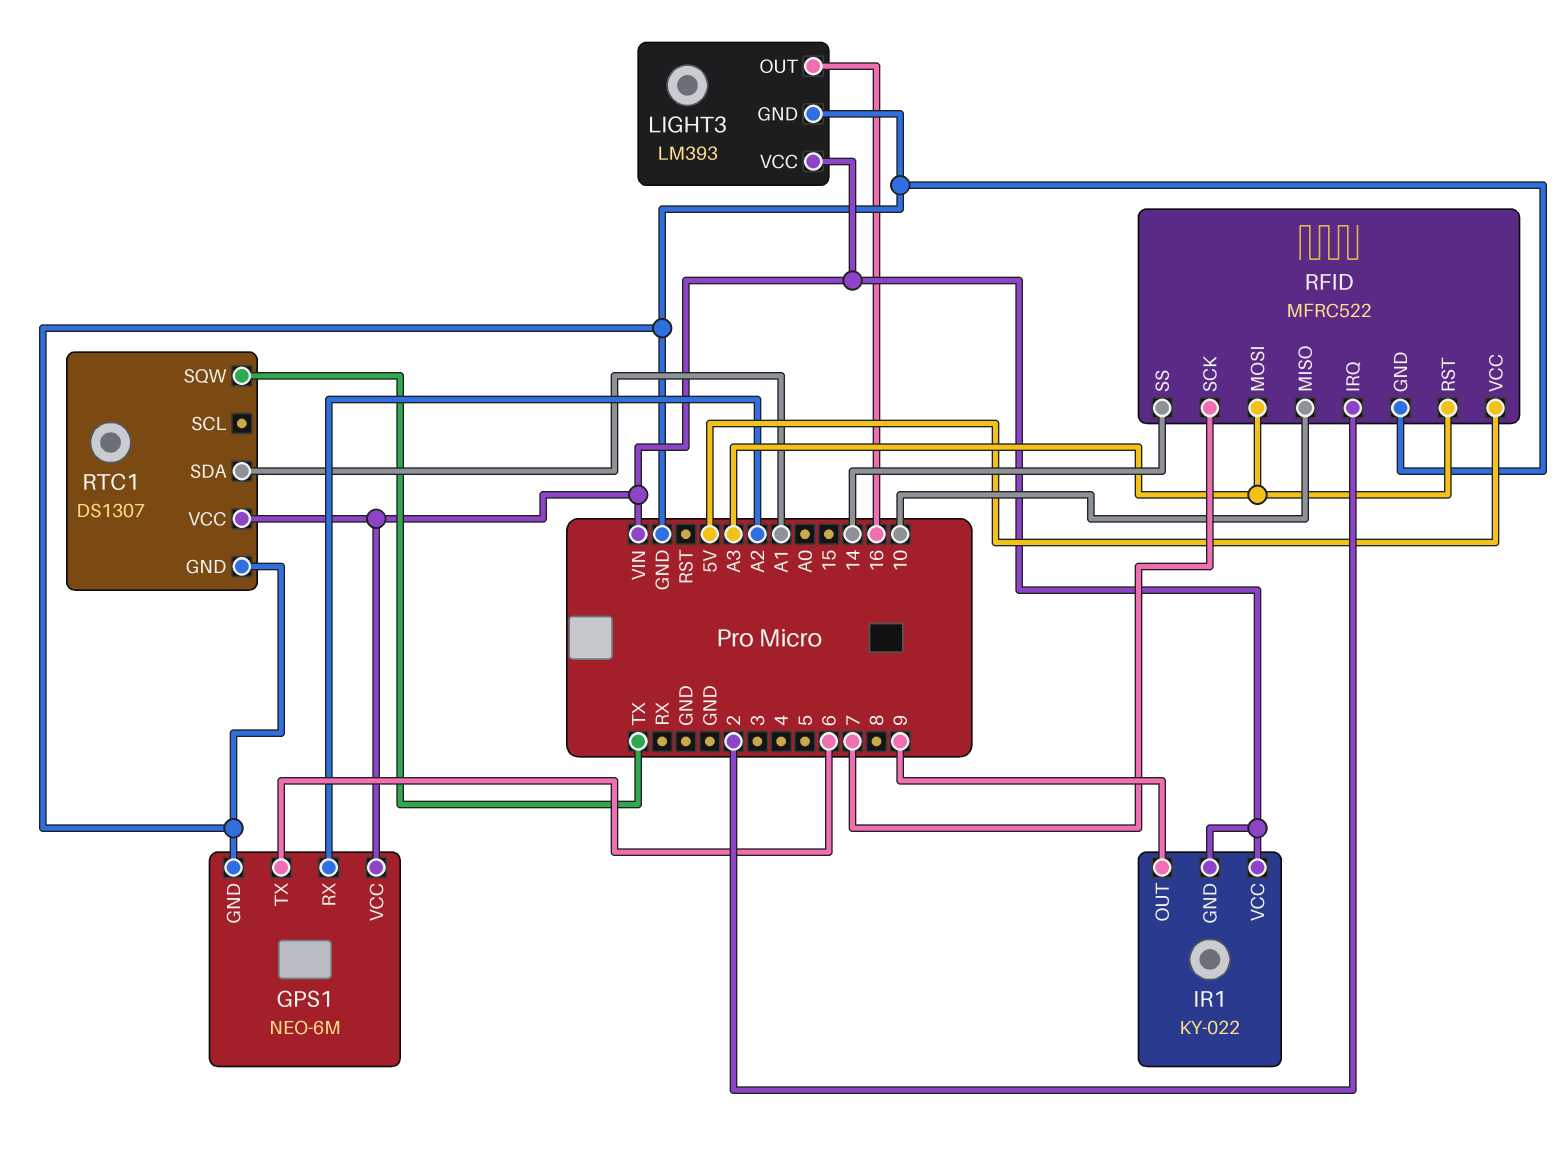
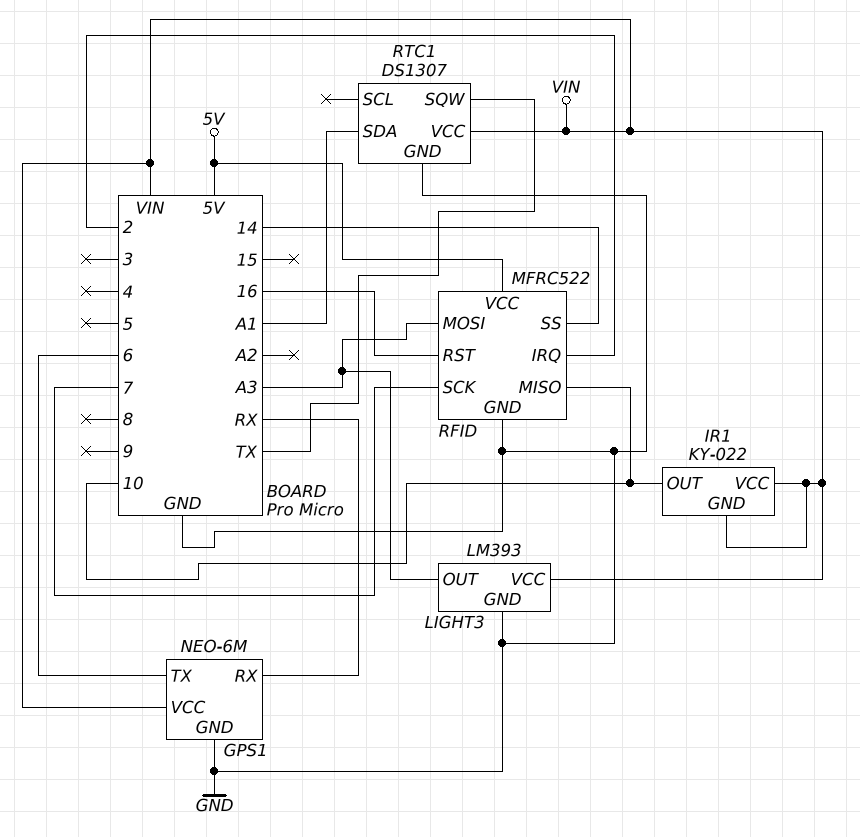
GPS1 pin RX: A2 -> RX
IR1 pin OUT: 9 -> 10
LIGHT3 pin OUT: 16 -> A3
RFID pin RST: A3 -> 16

